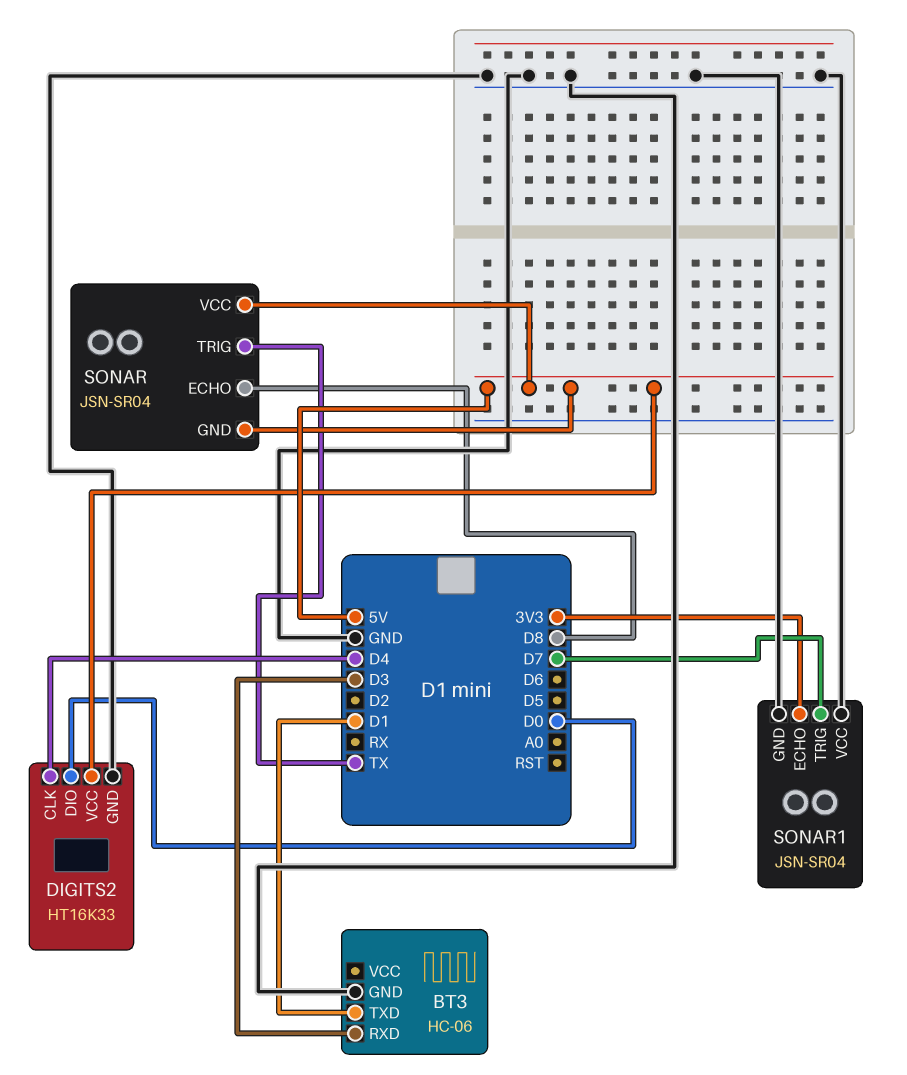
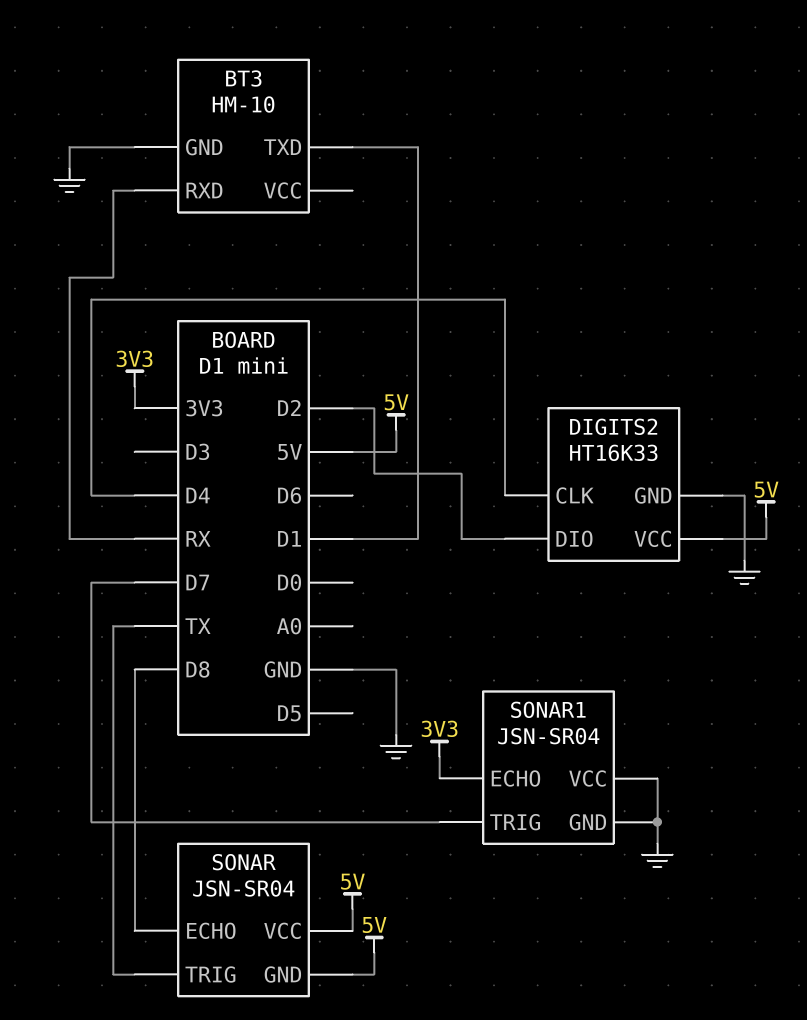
BT3: HC-06 -> HM-10
BT3 pin RXD: D3 -> RX
DIGITS2 pin DIO: D0 -> D2

